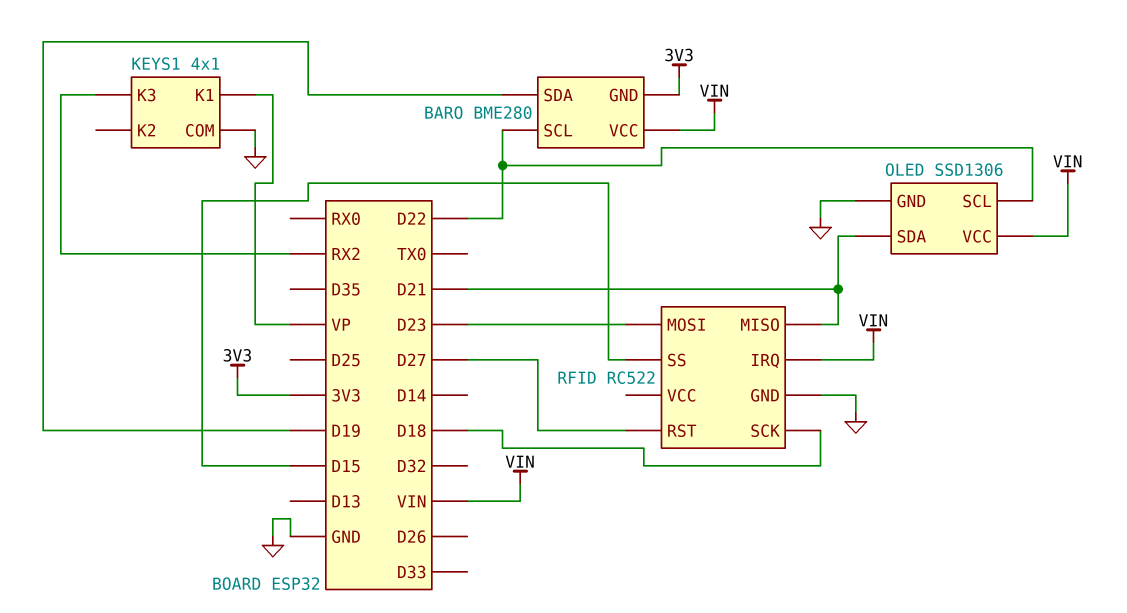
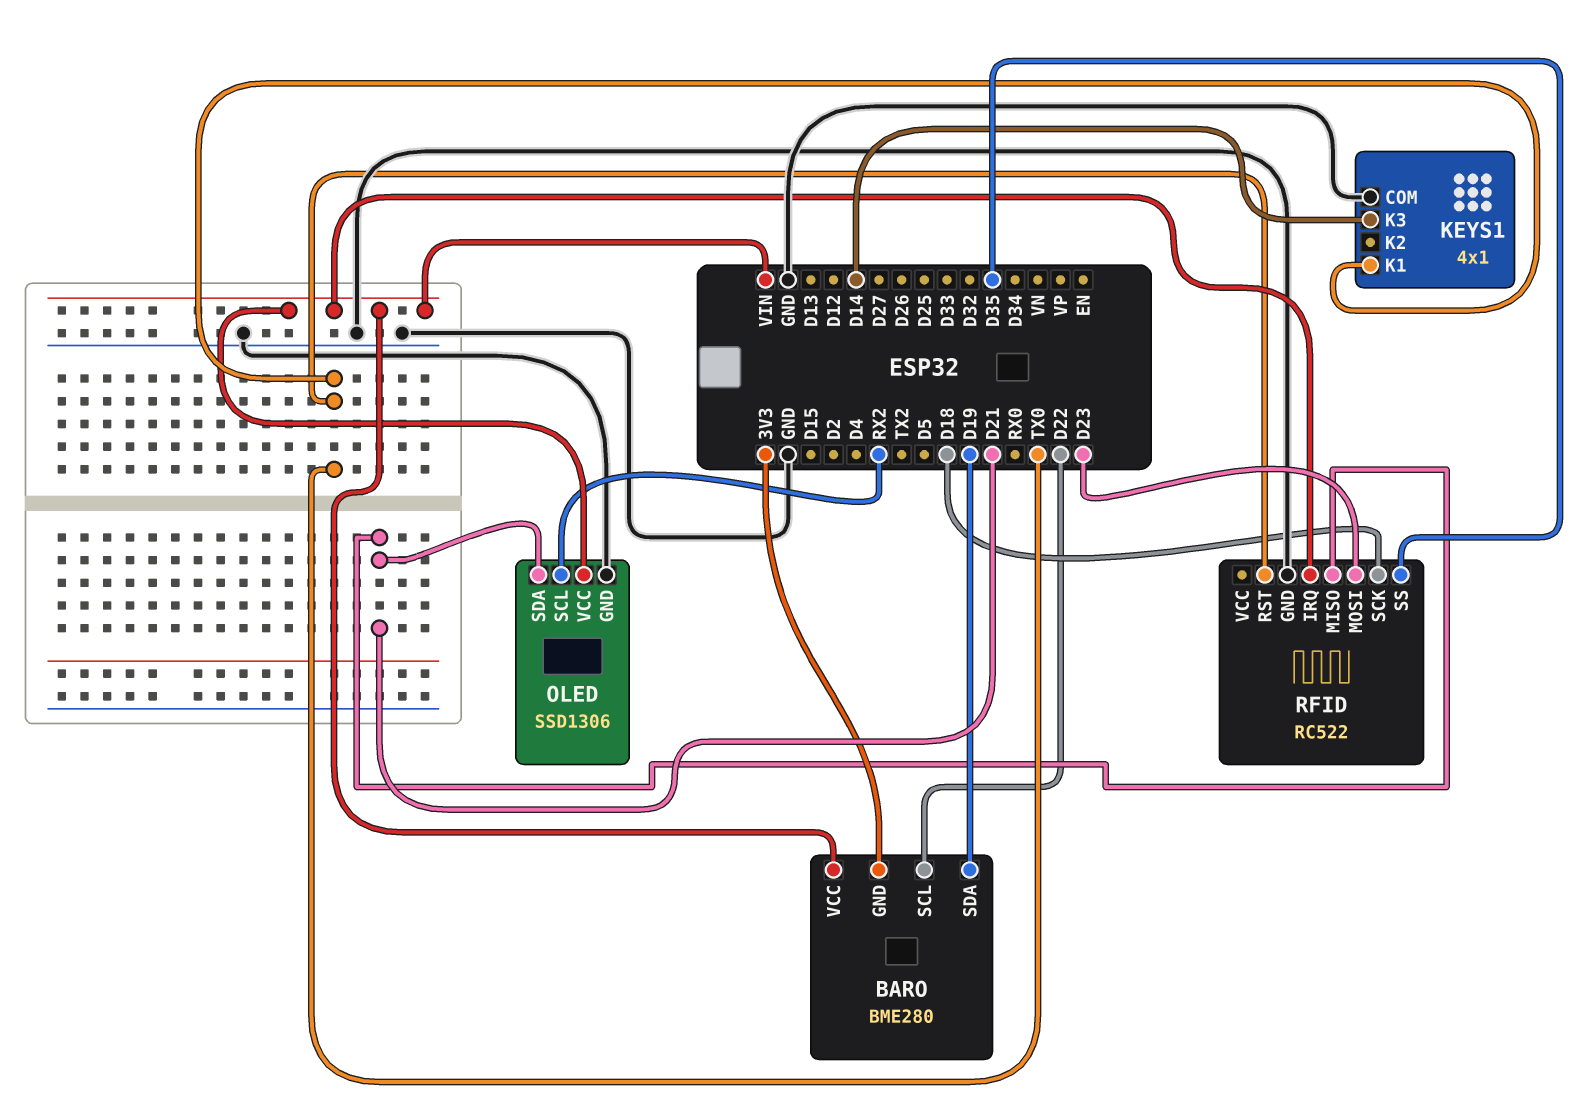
KEYS1 pin K1: VP -> TX0
KEYS1 pin K3: RX2 -> D14
OLED pin SCL: D22 -> RX2
RFID pin RST: D27 -> TX0
RFID pin SS: D15 -> D35

